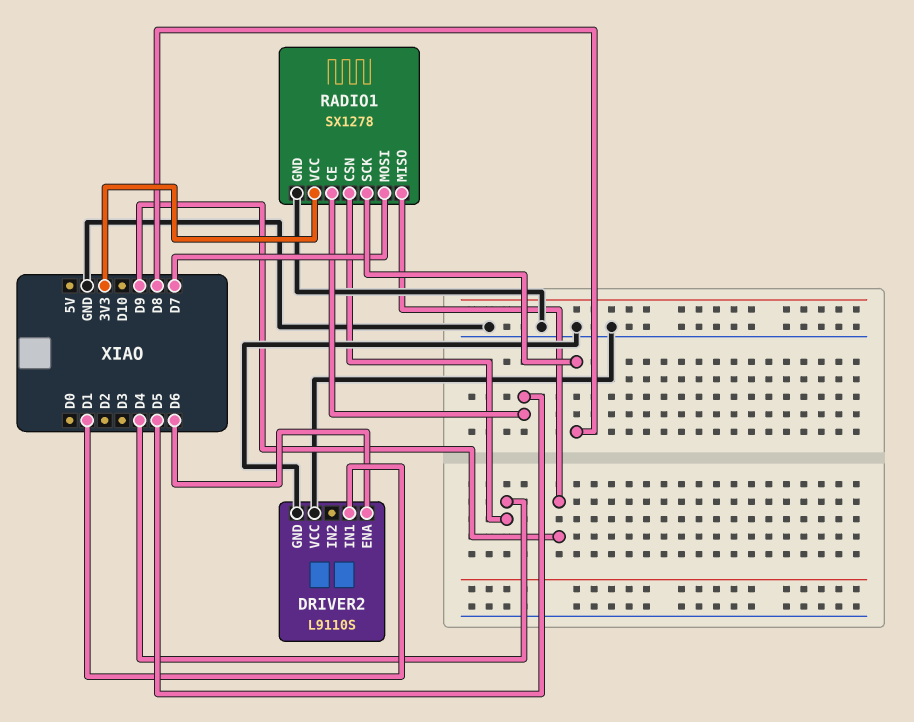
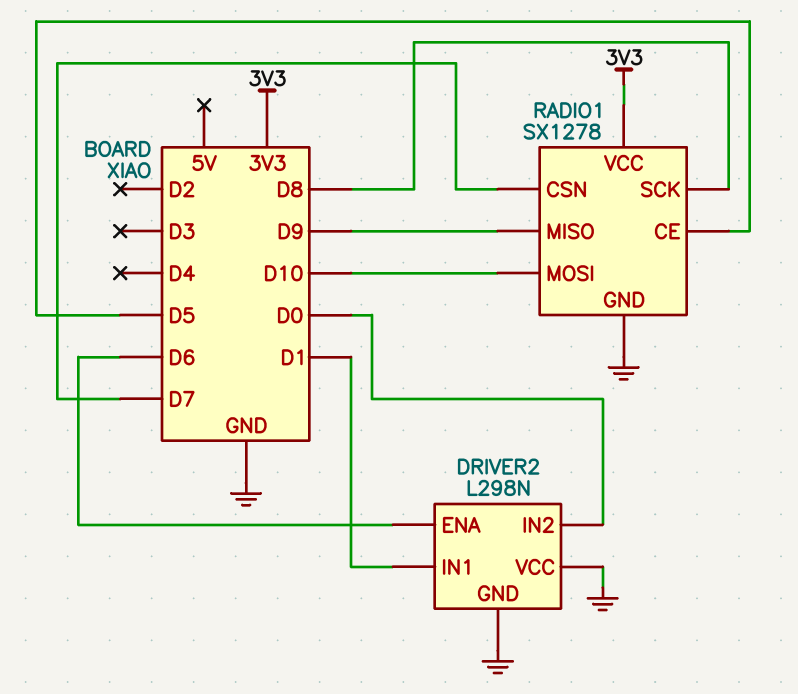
DRIVER2: L9110S -> L298N
DRIVER2 pin IN2: none -> D0
RADIO1 pin CSN: D4 -> D7
RADIO1 pin MOSI: D7 -> D10

